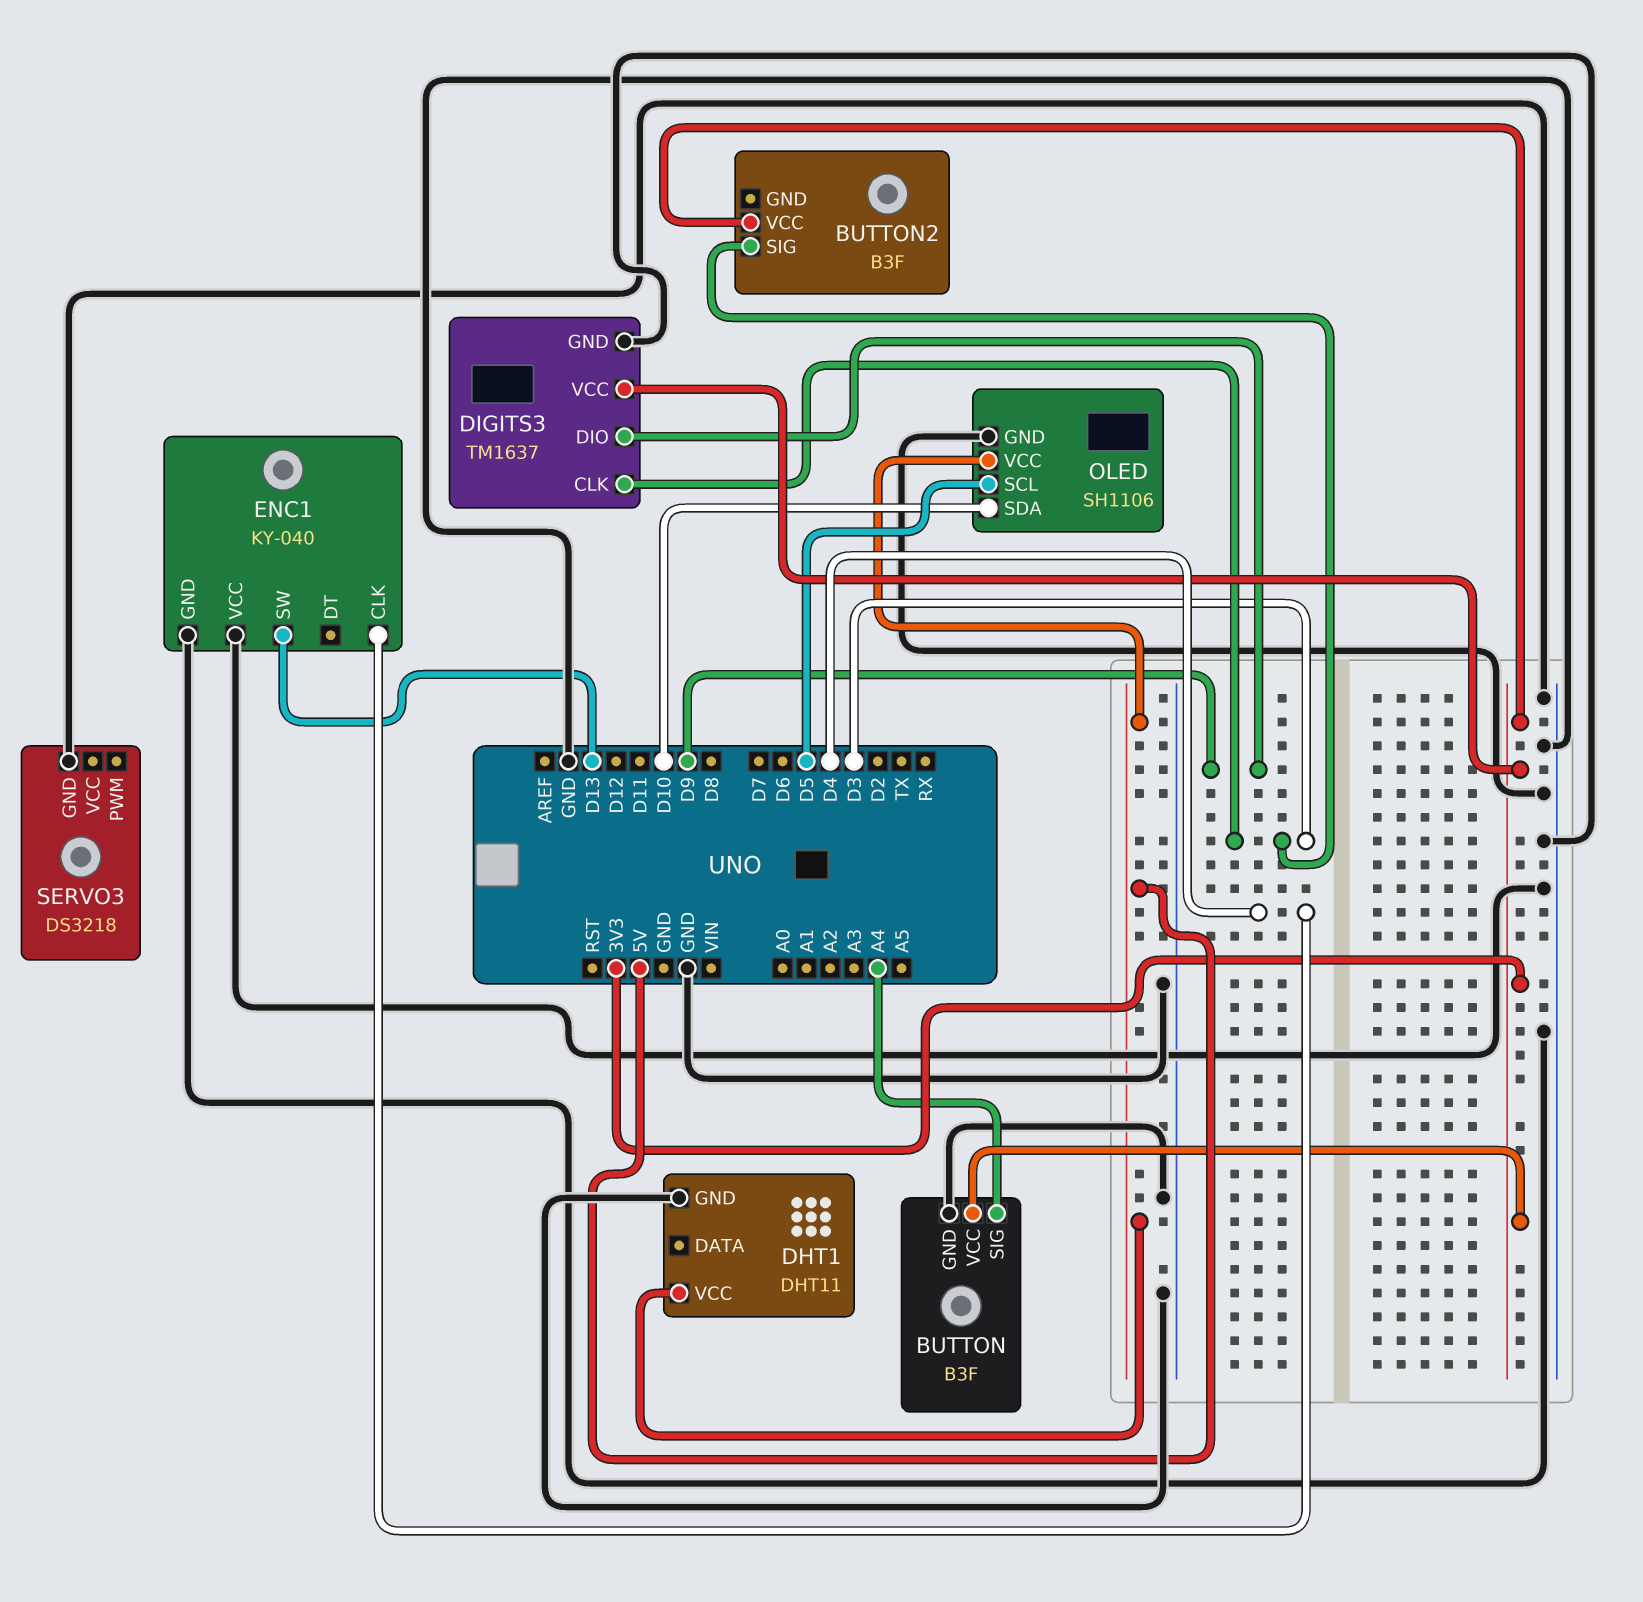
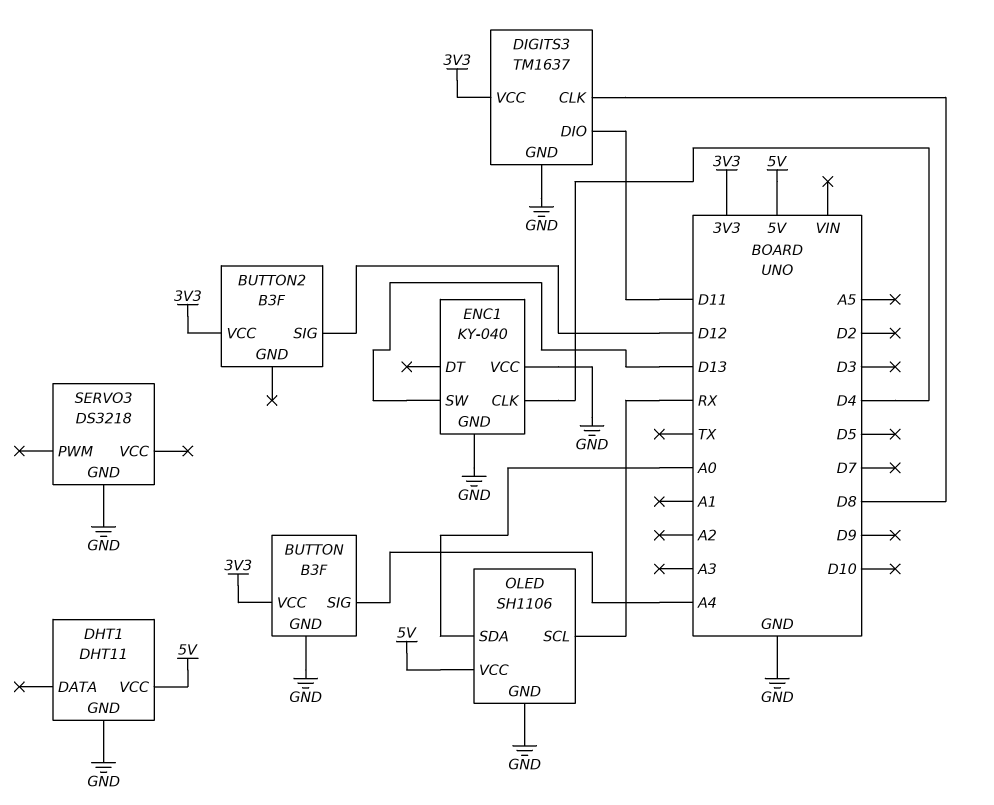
BUTTON2 pin SIG: D3 -> D12
DIGITS3 pin CLK: D3 -> D8
DIGITS3 pin DIO: D9 -> D11
OLED pin SCL: D5 -> RX
OLED pin SDA: D10 -> A0

